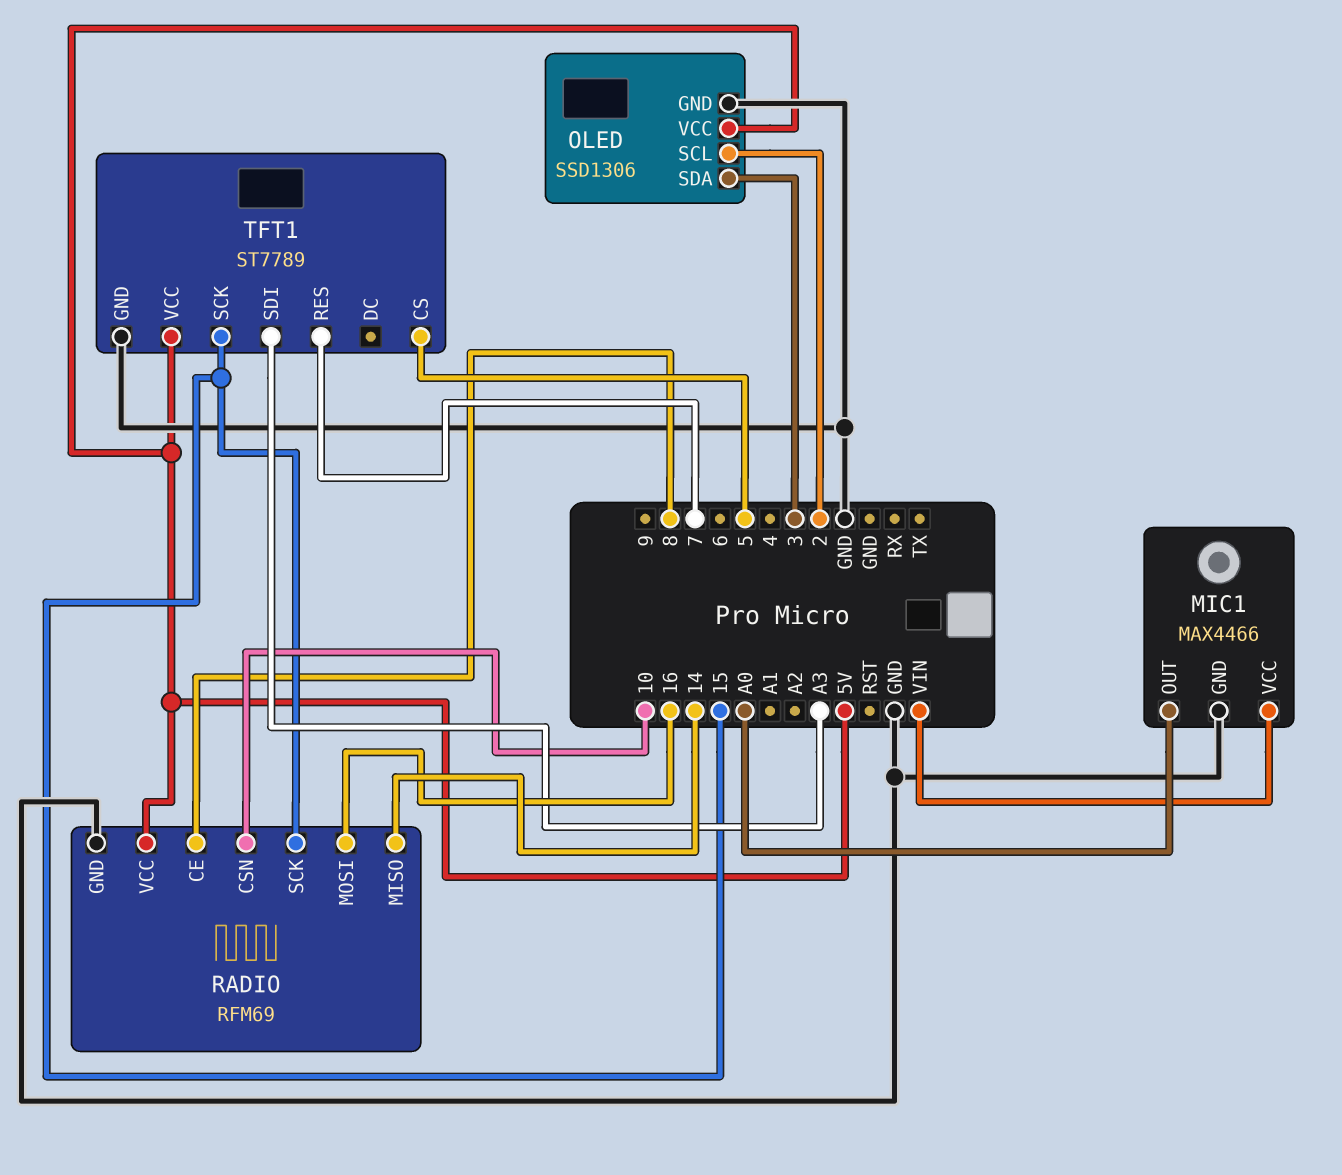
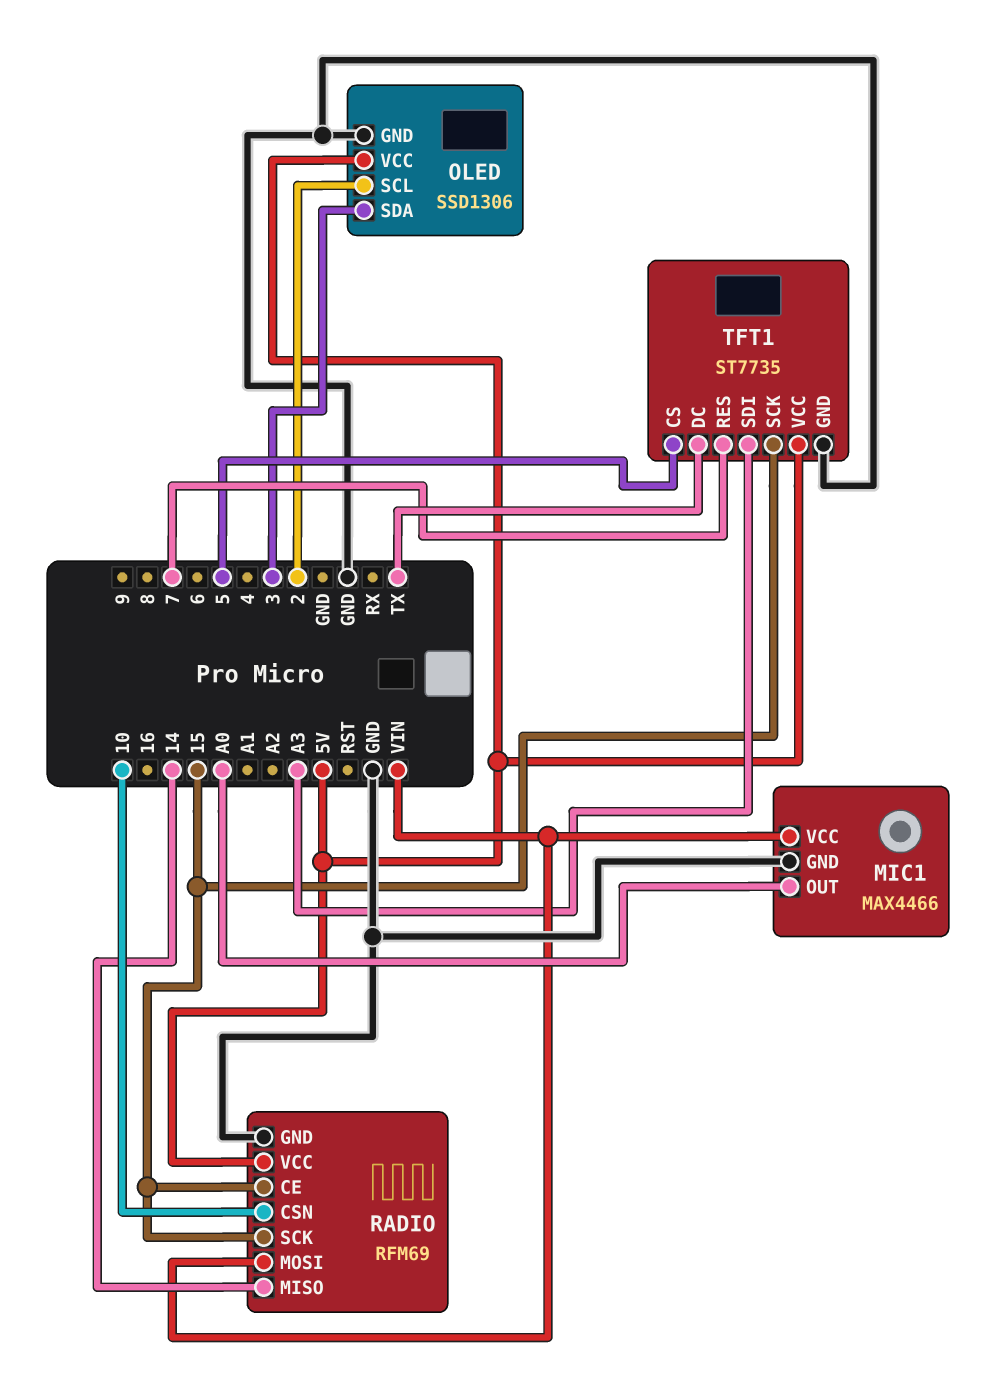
RADIO pin CE: 8 -> 15
RADIO pin MOSI: 16 -> VIN
TFT1: ST7789 -> ST7735
TFT1 pin DC: none -> TX

